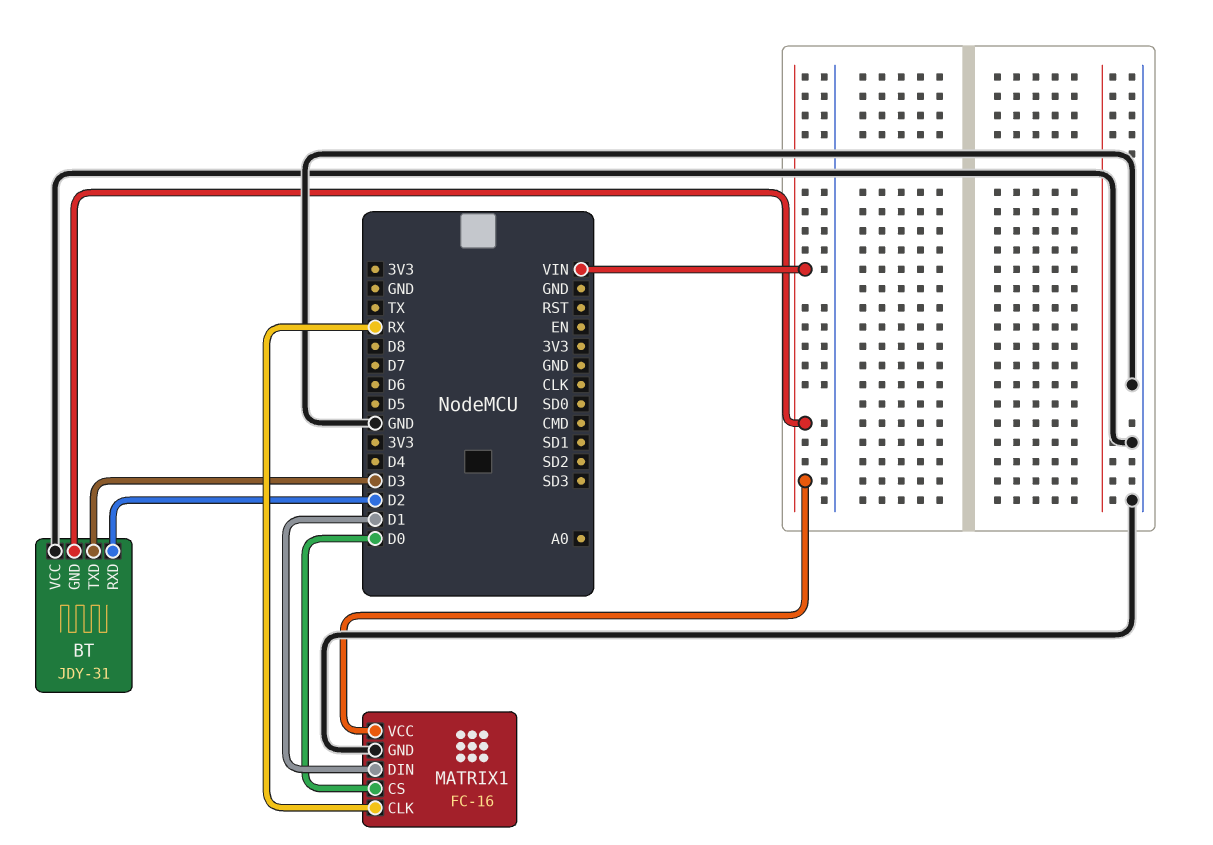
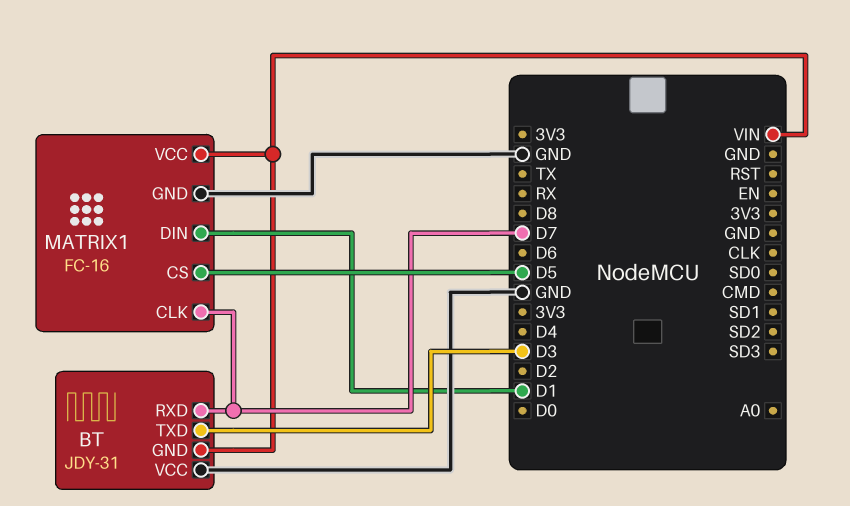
BT pin RXD: D2 -> D7
MATRIX1 pin CLK: RX -> D7
MATRIX1 pin CS: D0 -> D5

